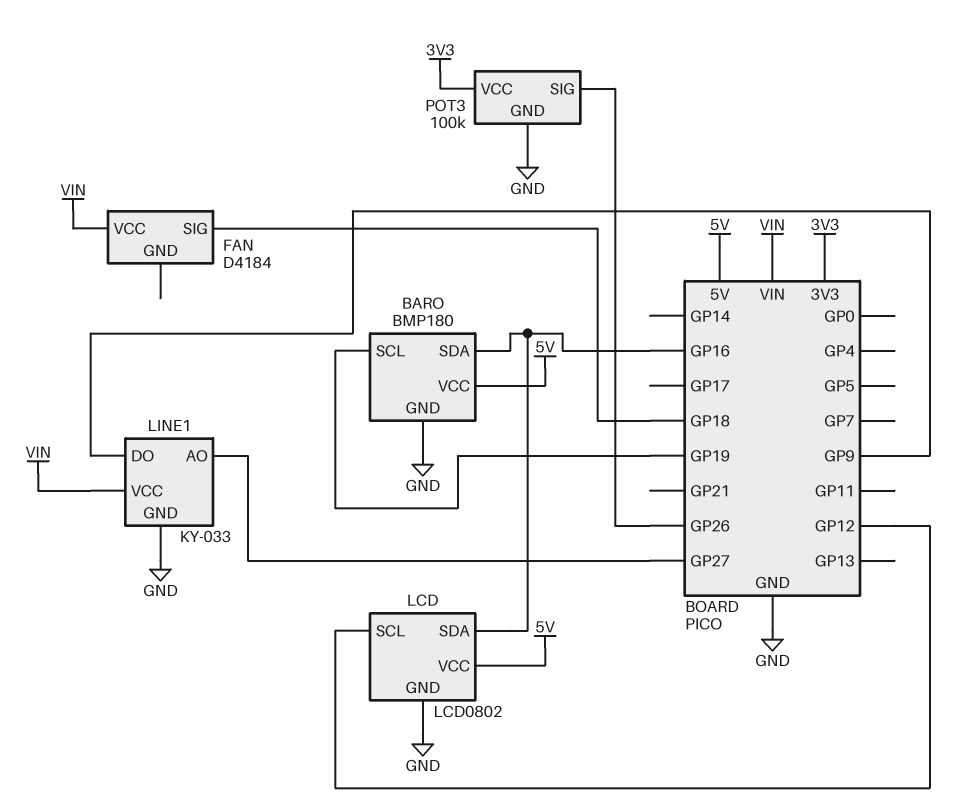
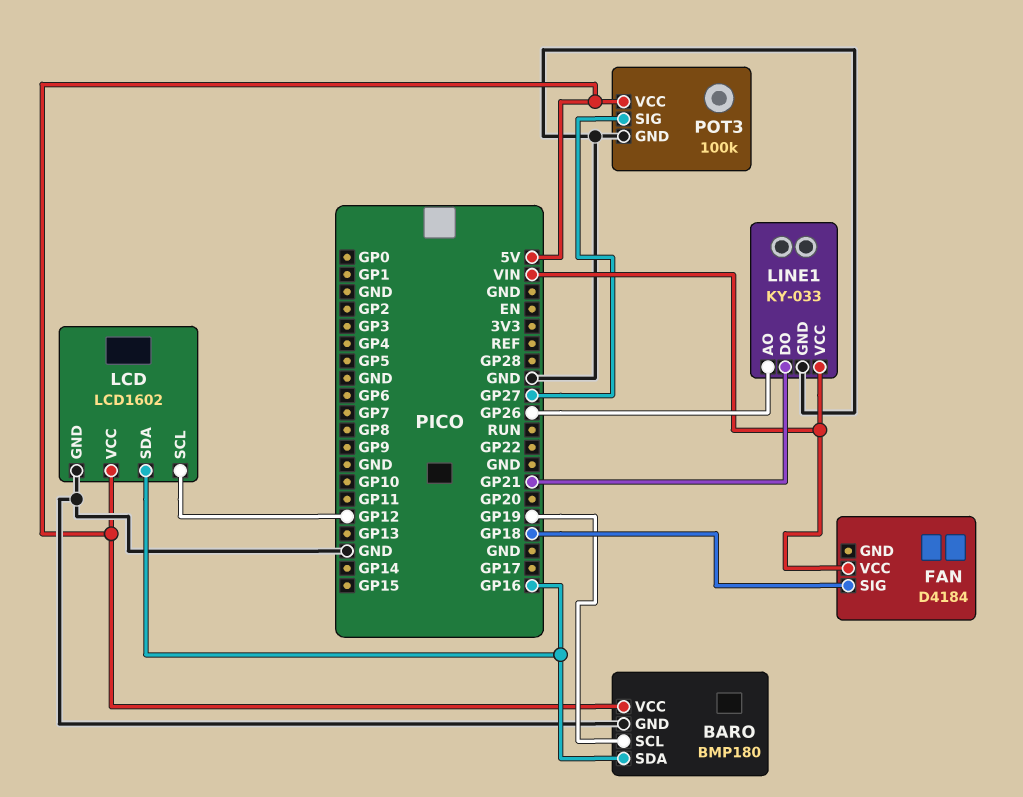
LCD: LCD0802 -> LCD1602
LINE1 pin AO: GP27 -> GP26
LINE1 pin DO: GP9 -> GP21
POT3 pin SIG: GP26 -> GP27
POT3 pin VCC: 3V3 -> 5V

